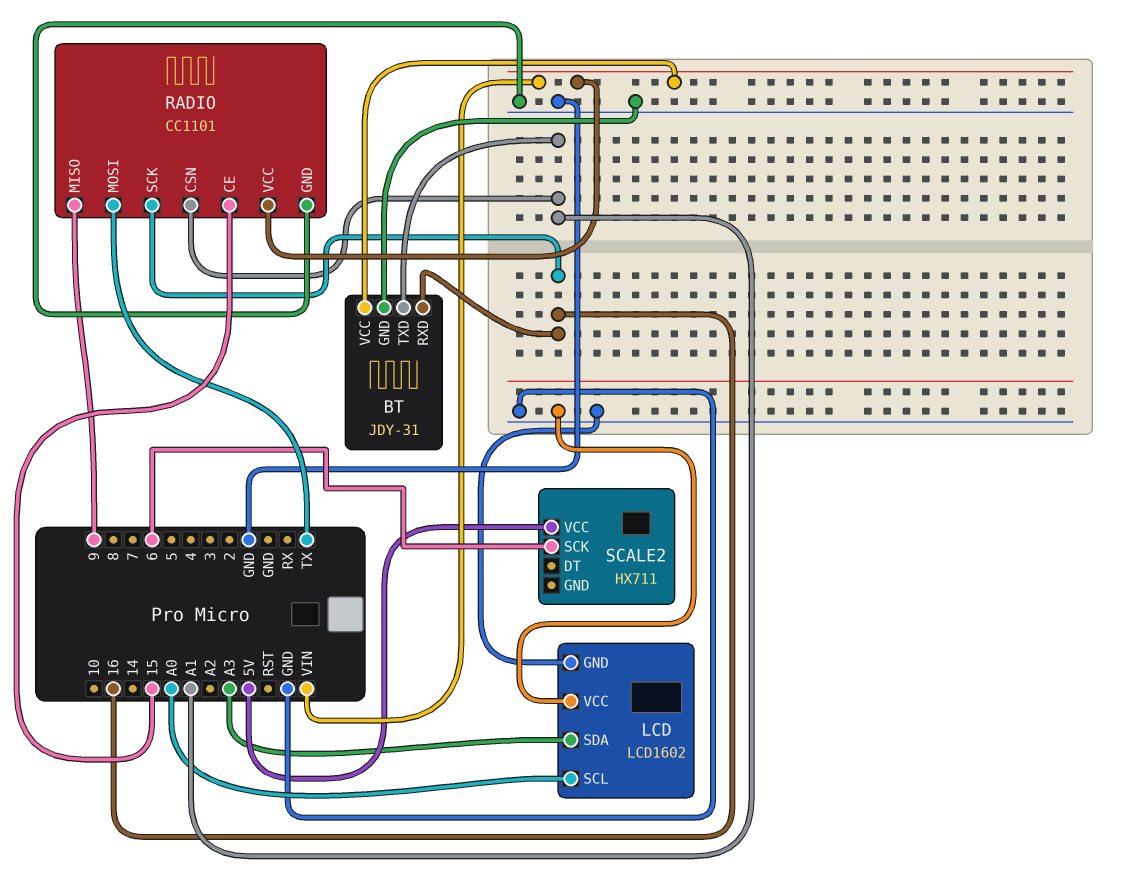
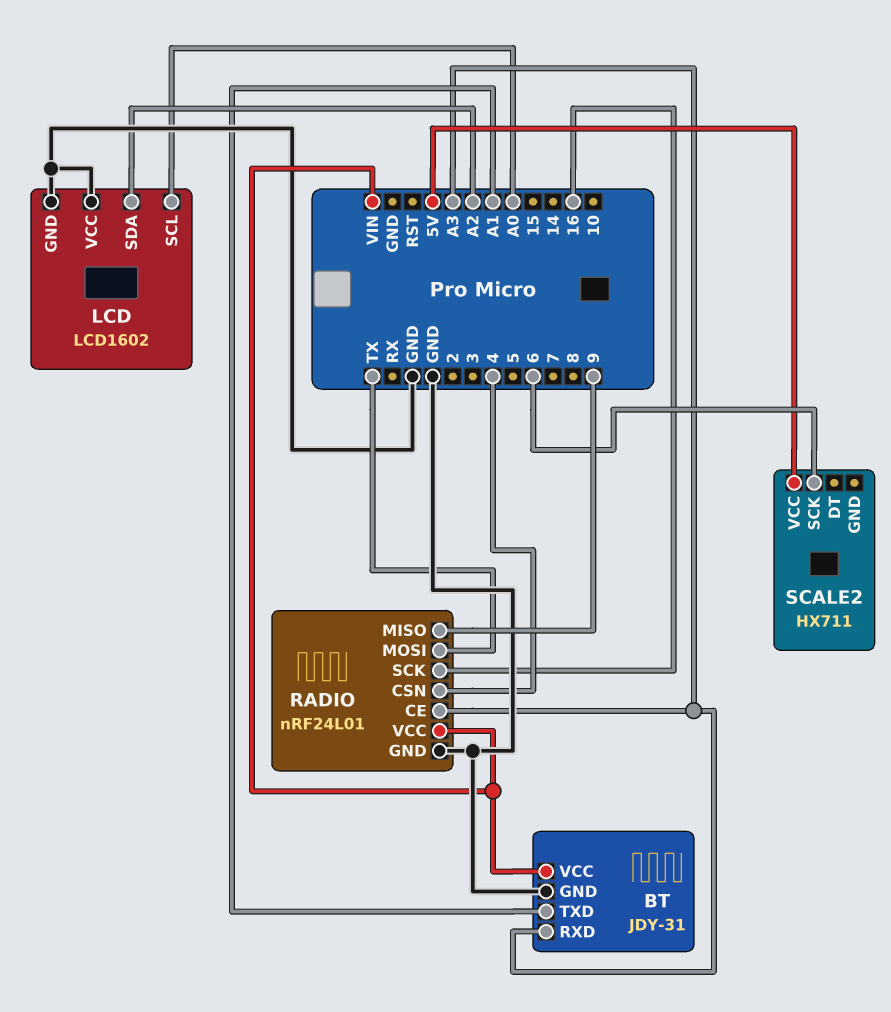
BT pin RXD: 16 -> A3
LCD pin SDA: A3 -> A2
RADIO: CC1101 -> nRF24L01
RADIO pin CE: 15 -> A3
RADIO pin CSN: A1 -> 4

